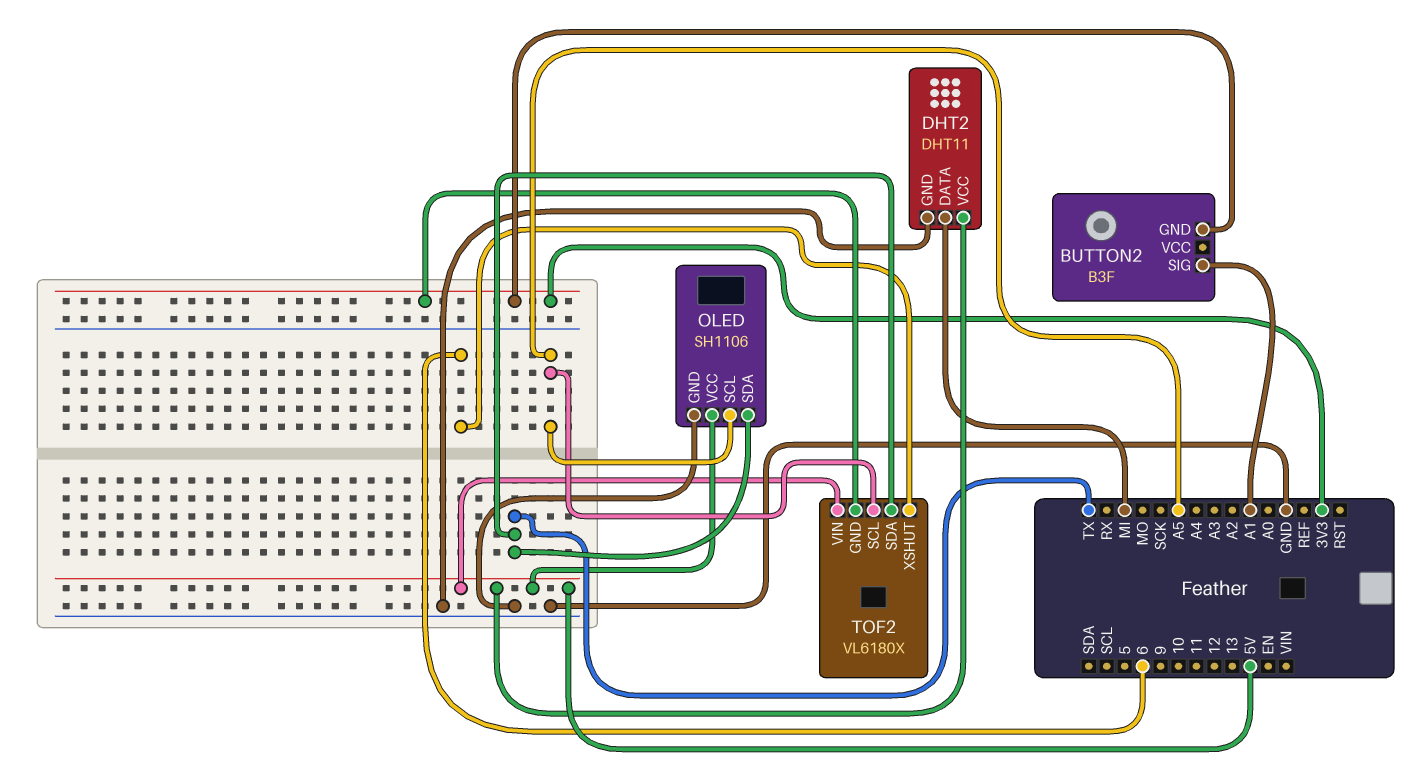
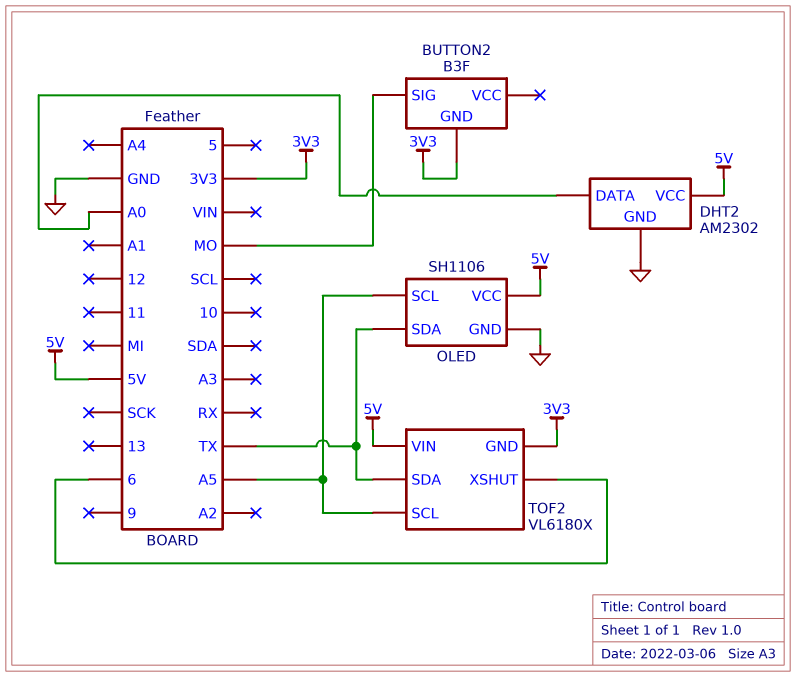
BUTTON2 pin SIG: A1 -> MO
DHT2: DHT11 -> AM2302
DHT2 pin DATA: MI -> A0

